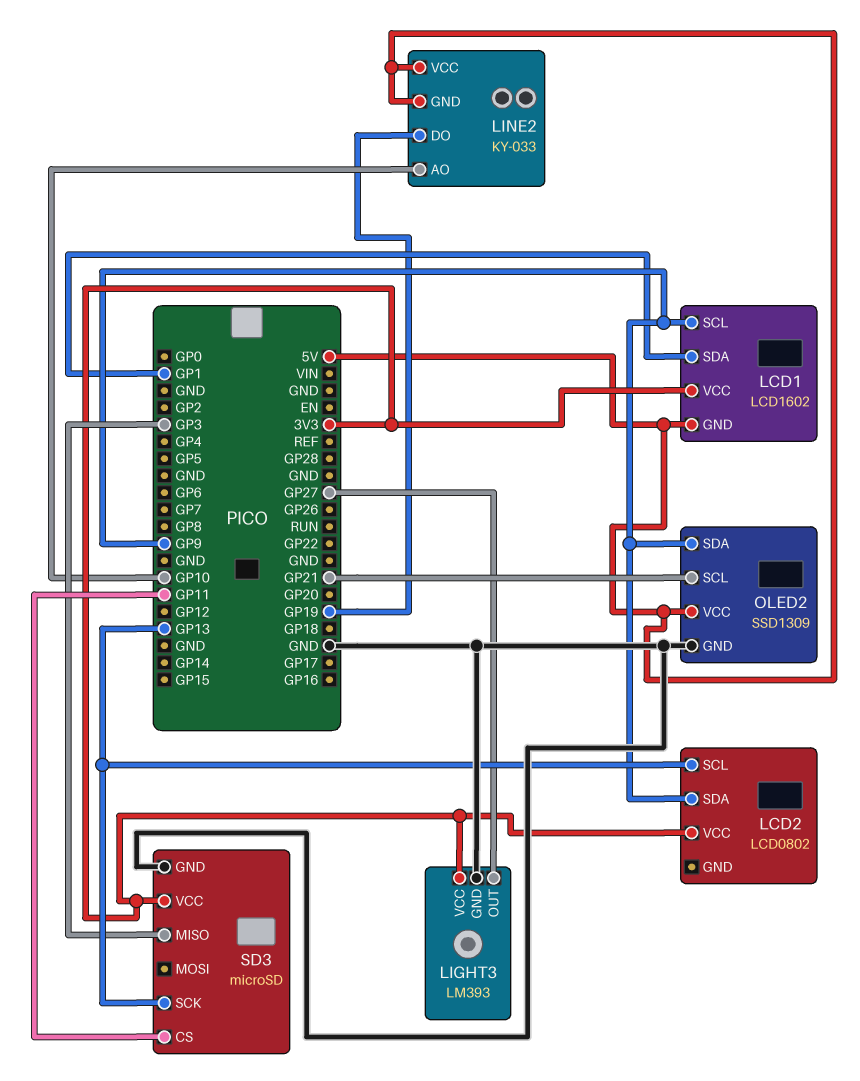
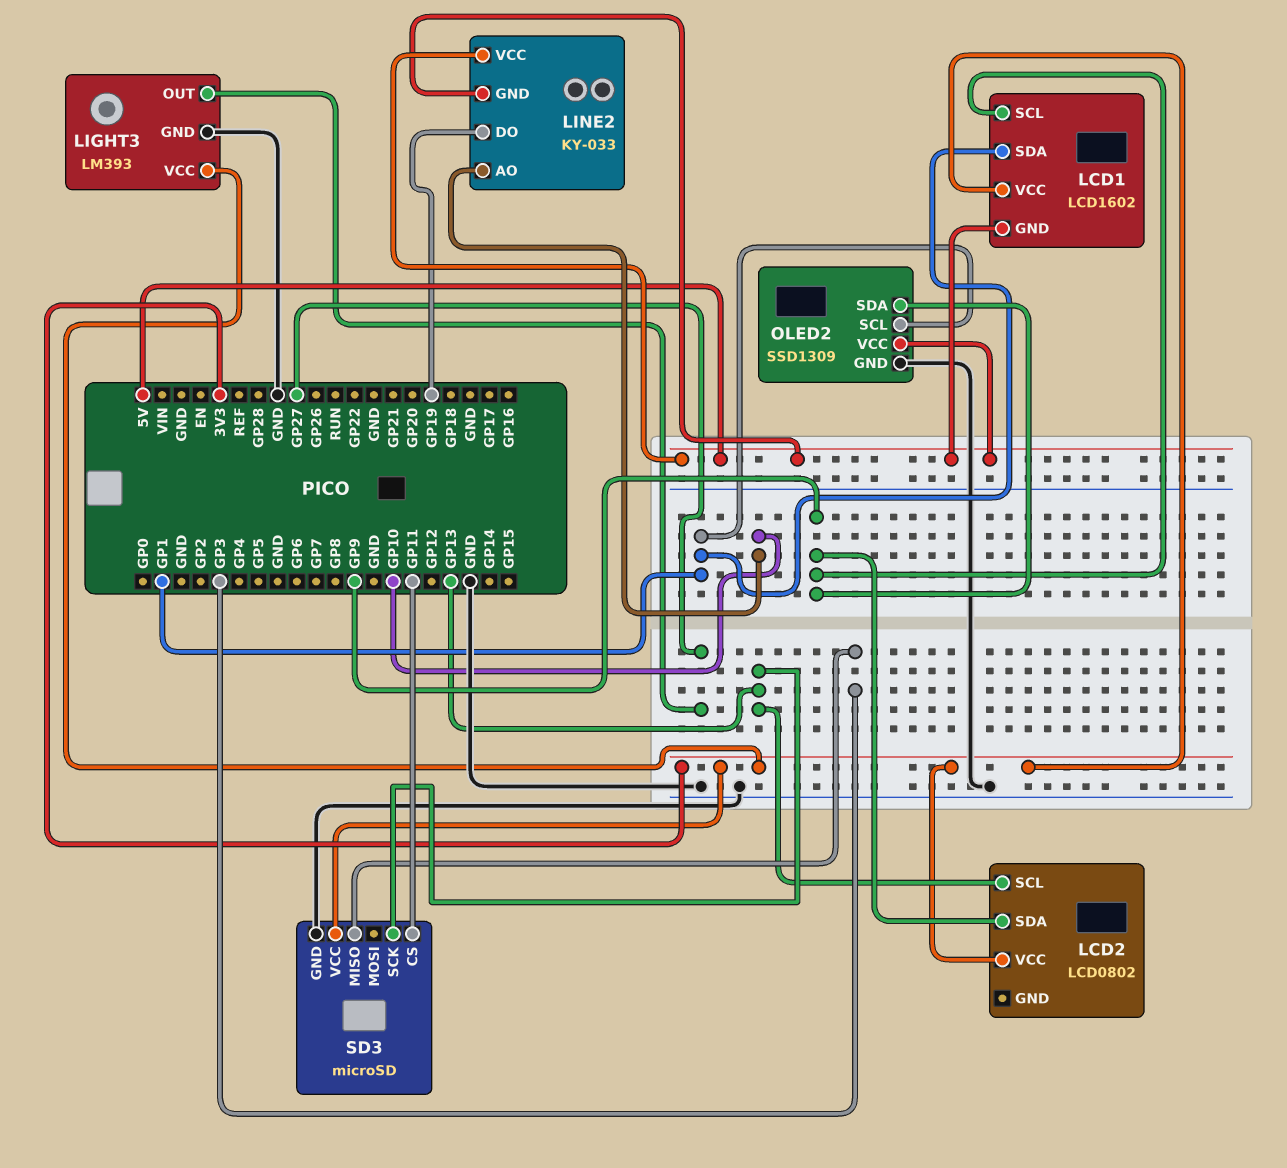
OLED2 pin SCL: GP21 -> GP1

